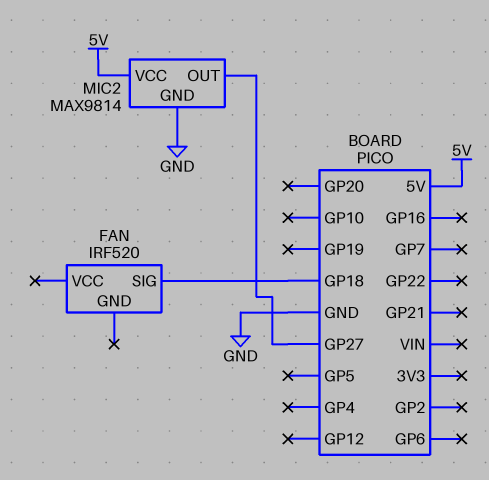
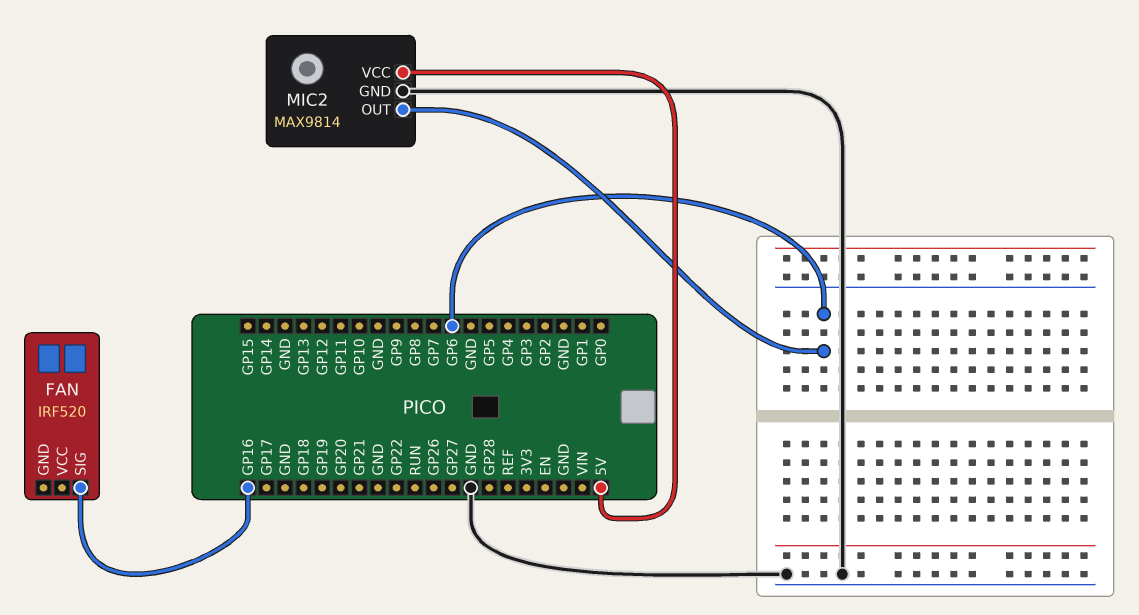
FAN pin SIG: GP18 -> GP16
MIC2 pin OUT: GP27 -> GP6

